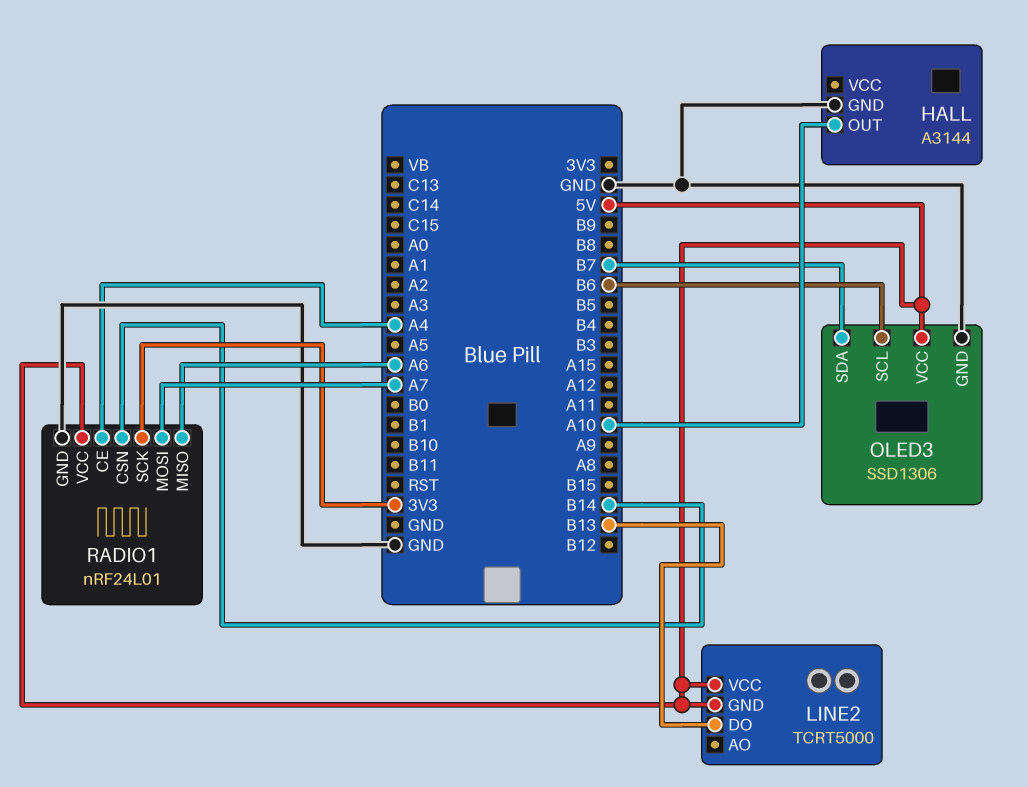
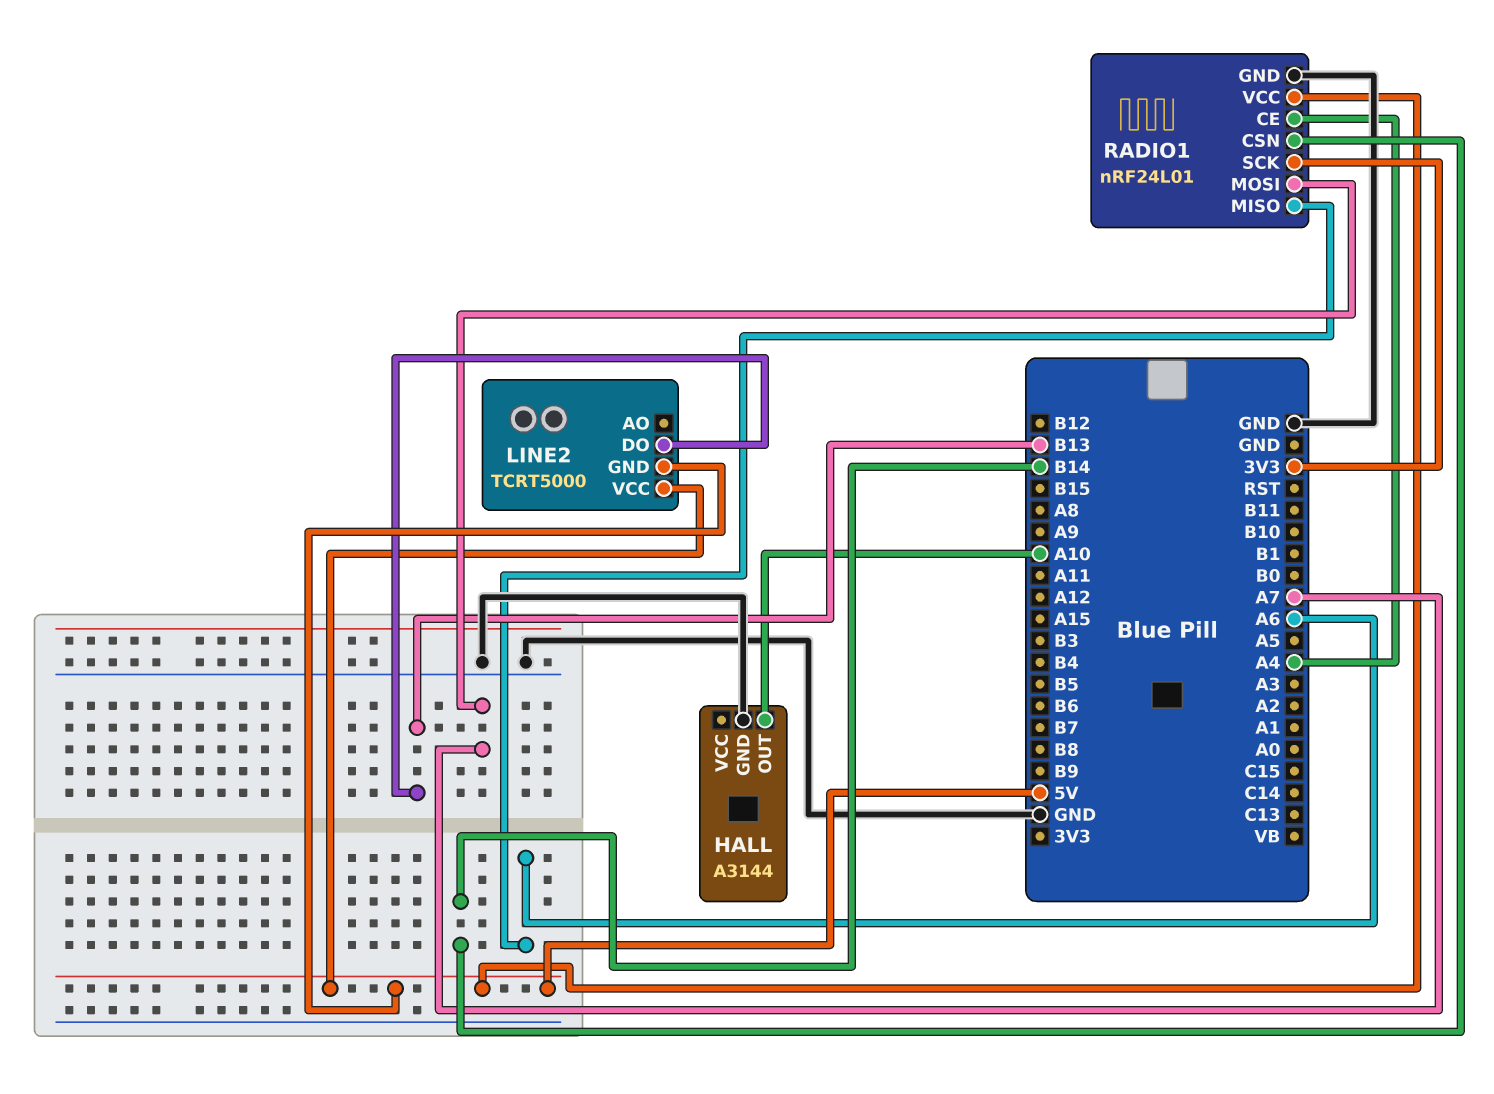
OLED3: SSD1306 -> none
OLED3 pin GND: GND -> none
OLED3 pin SCL: B6 -> none
OLED3 pin SDA: B7 -> none
OLED3 pin VCC: 5V -> none

